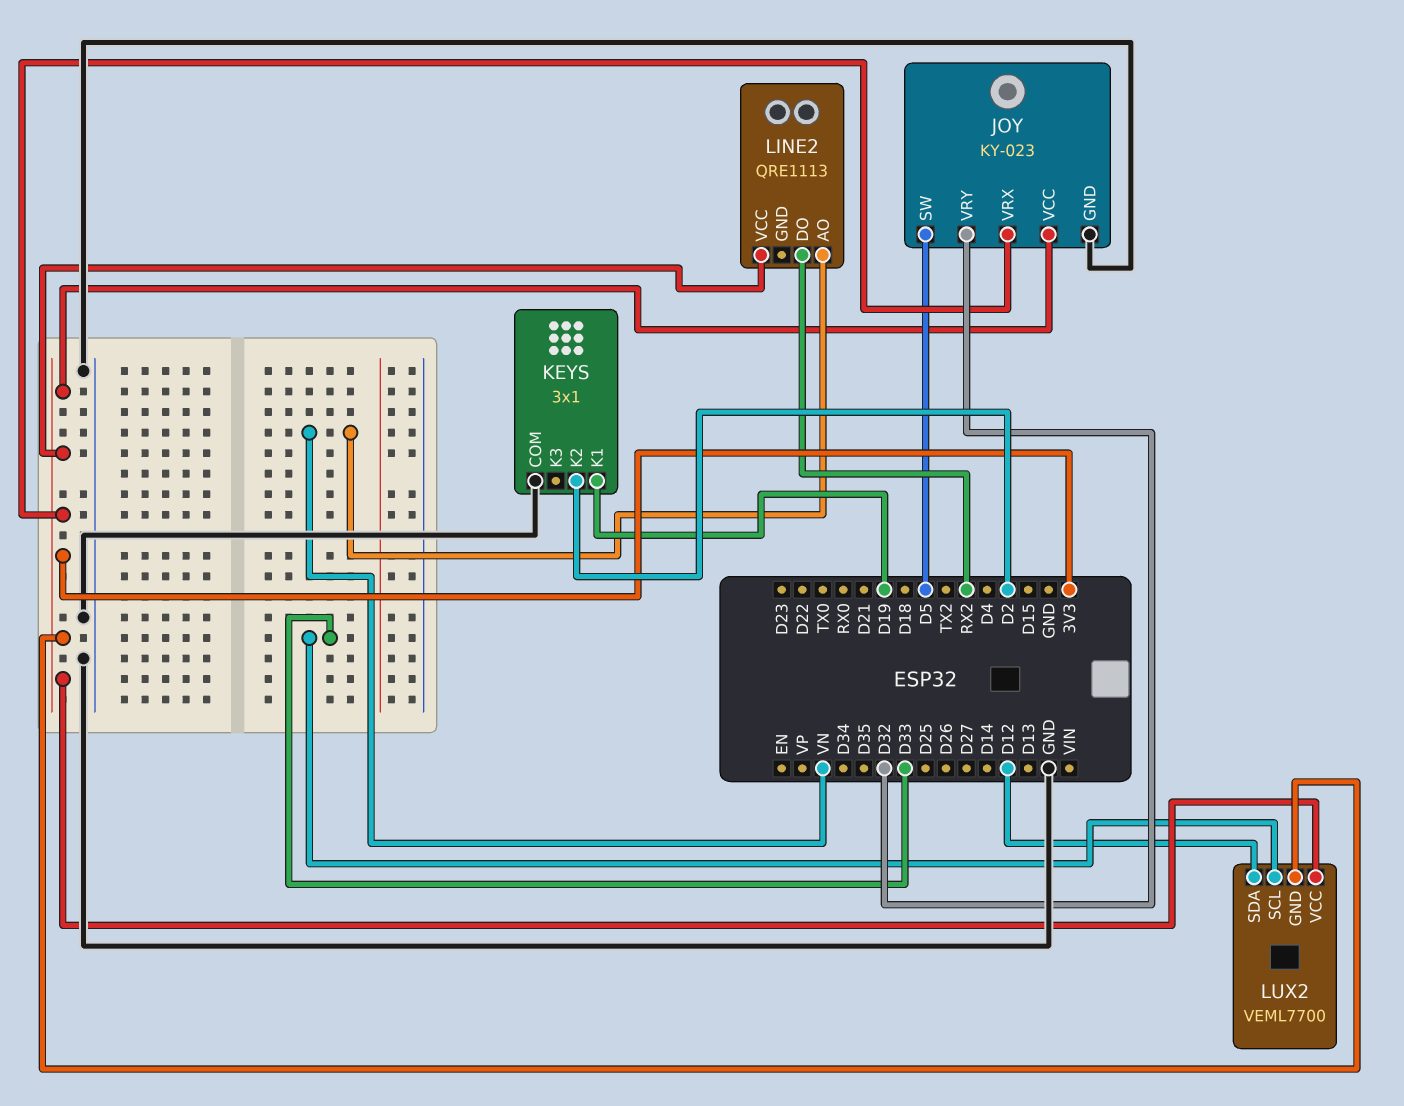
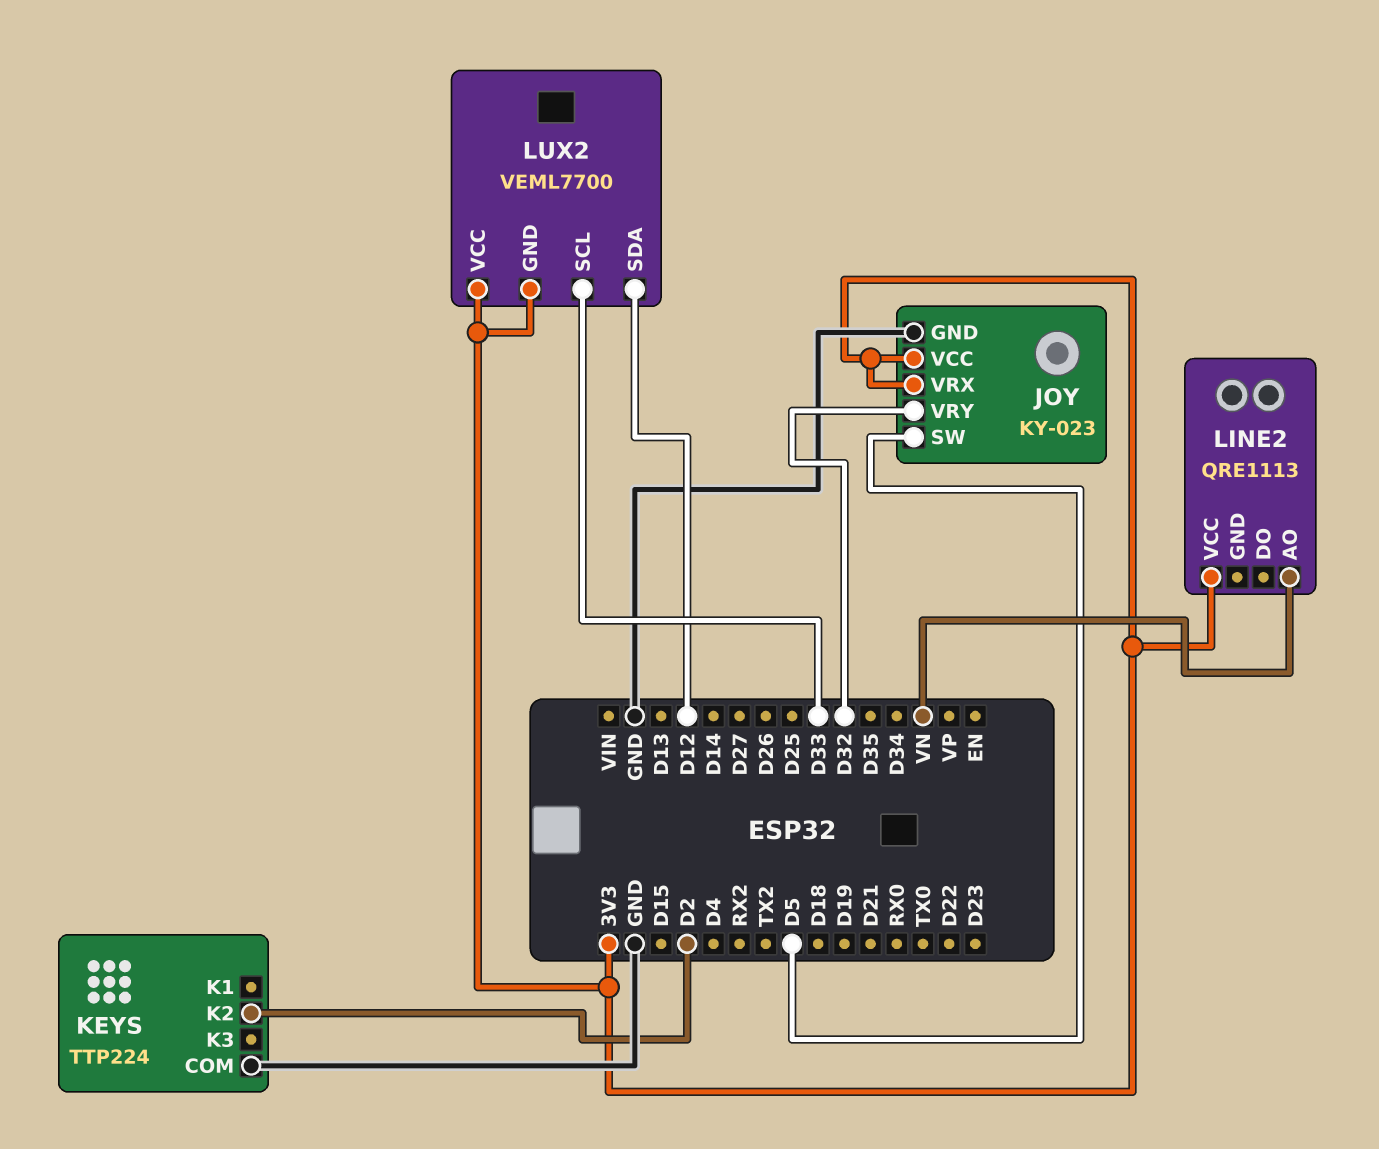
KEYS: 3x1 -> TTP224
KEYS pin K1: D19 -> none
LINE2 pin DO: RX2 -> none

